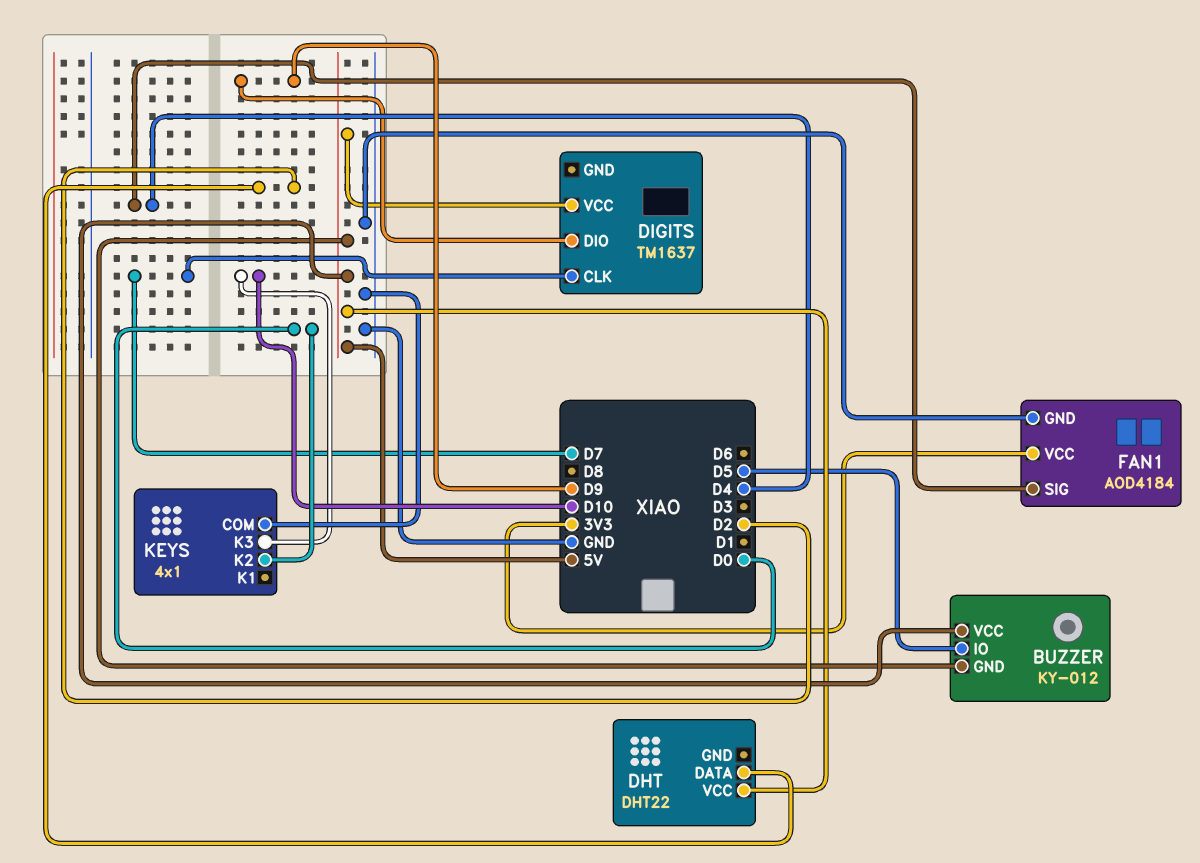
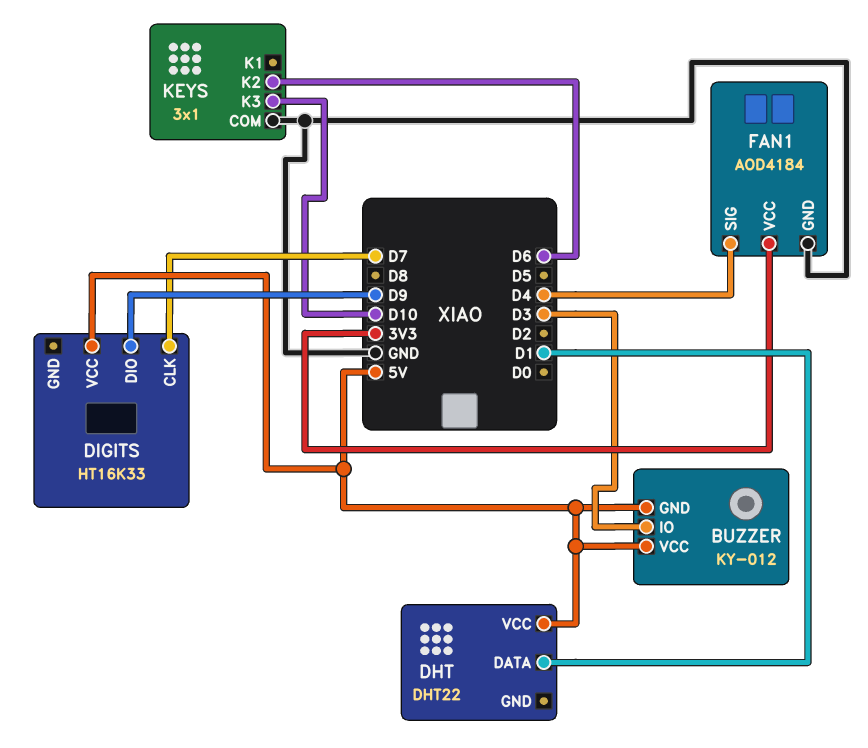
BUZZER pin IO: D5 -> D3
DHT pin DATA: D2 -> D1
DIGITS: TM1637 -> HT16K33
KEYS: 4x1 -> 3x1
KEYS pin K2: D0 -> D6

